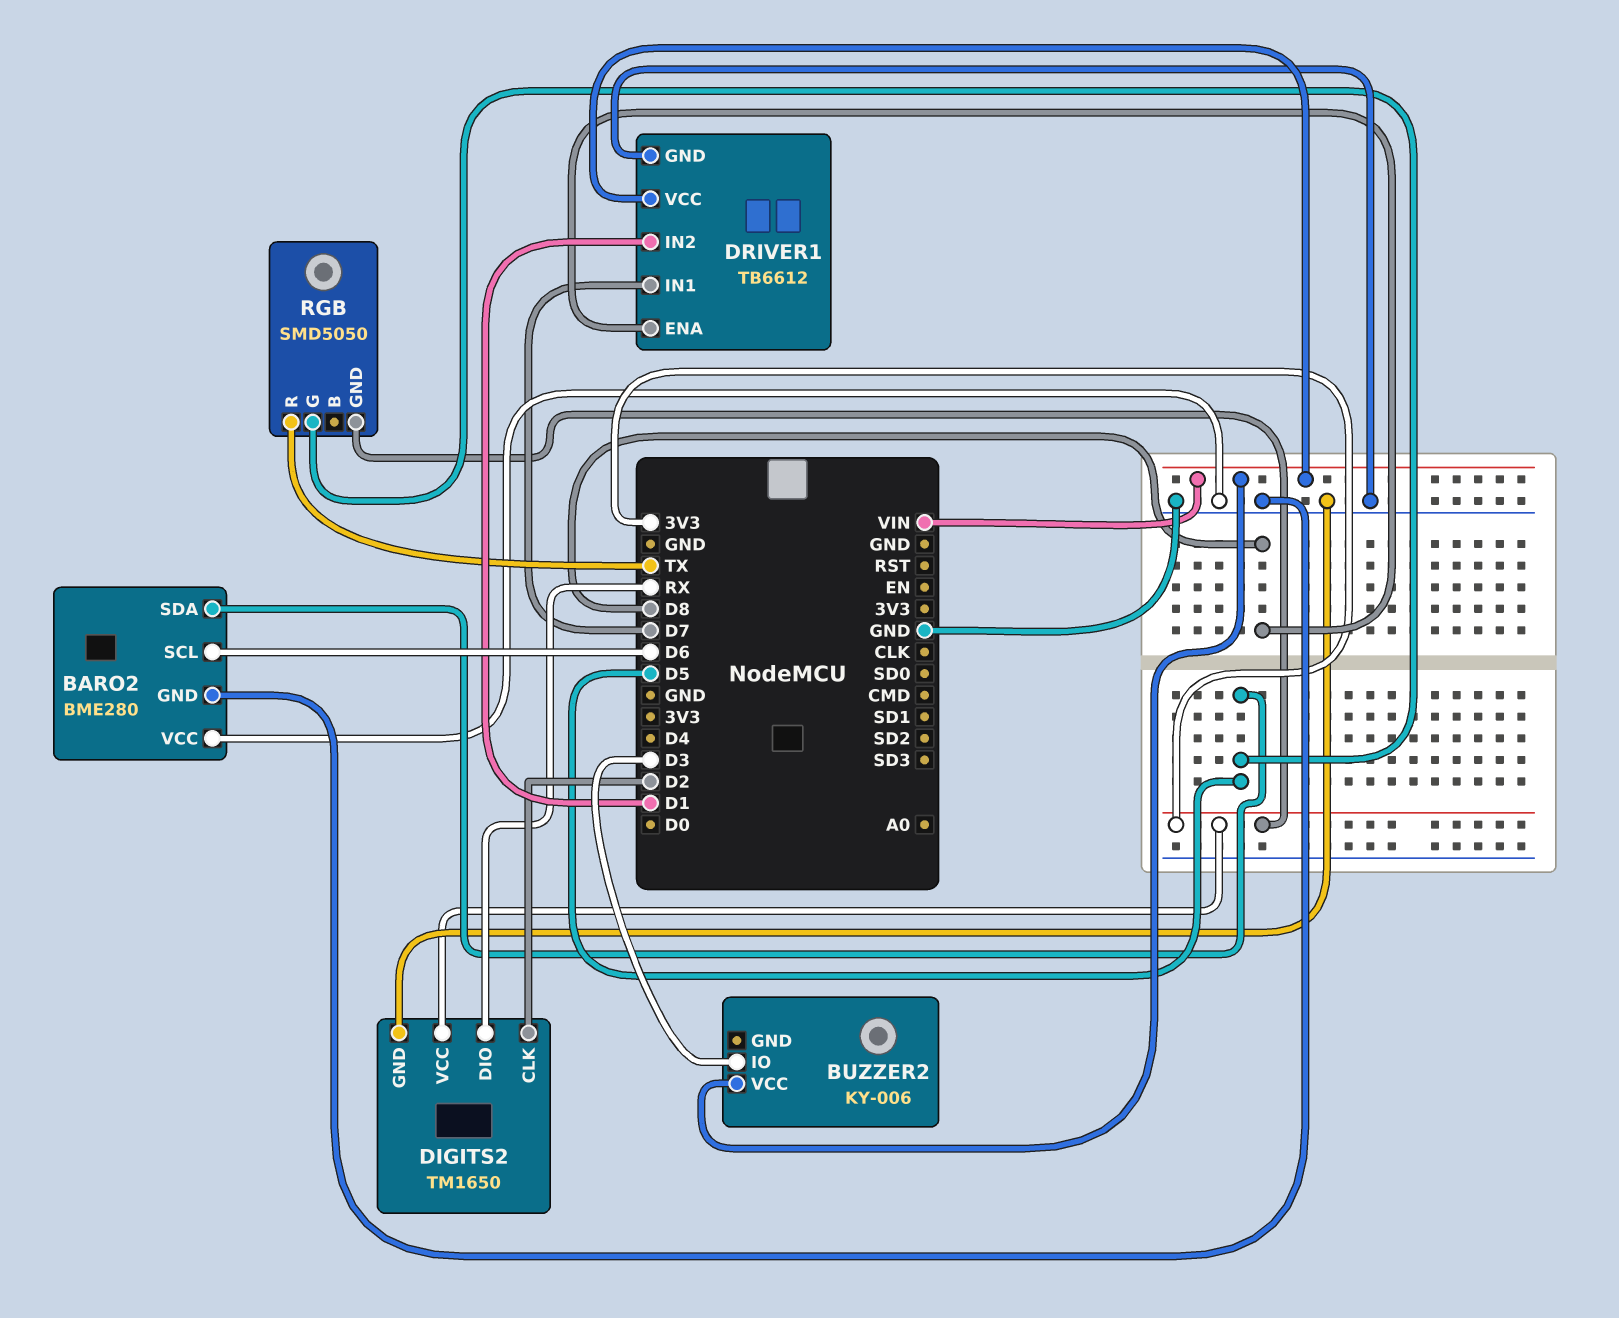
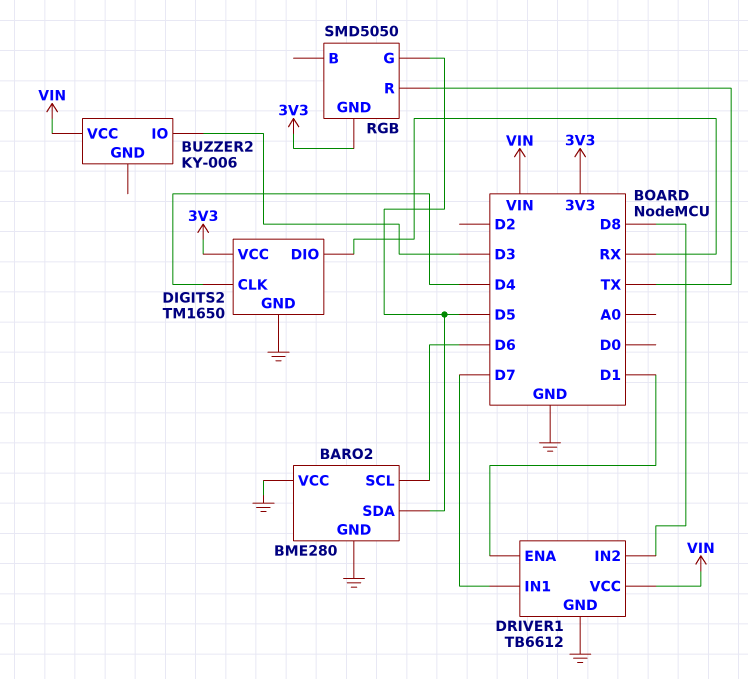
DIGITS2 pin CLK: D2 -> D4
DRIVER1 pin ENA: D8 -> D1
DRIVER1 pin IN2: D1 -> D8

